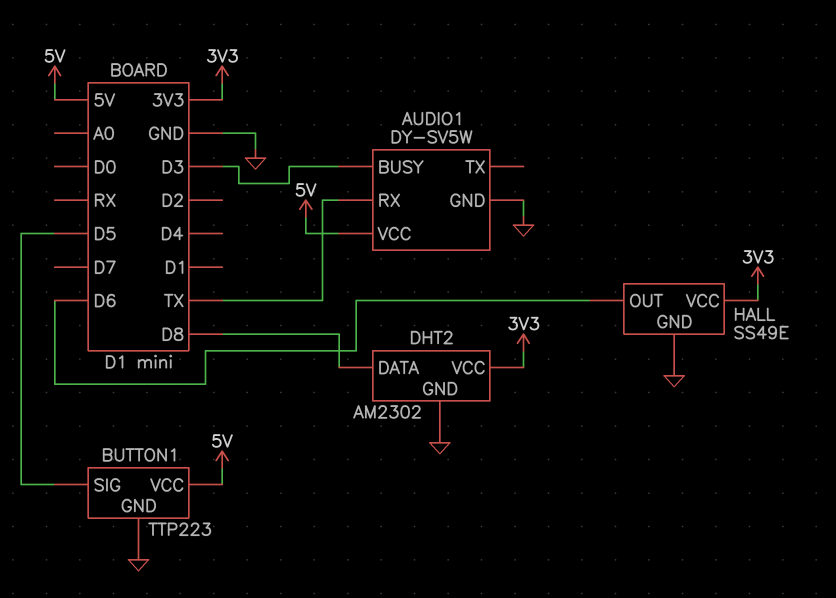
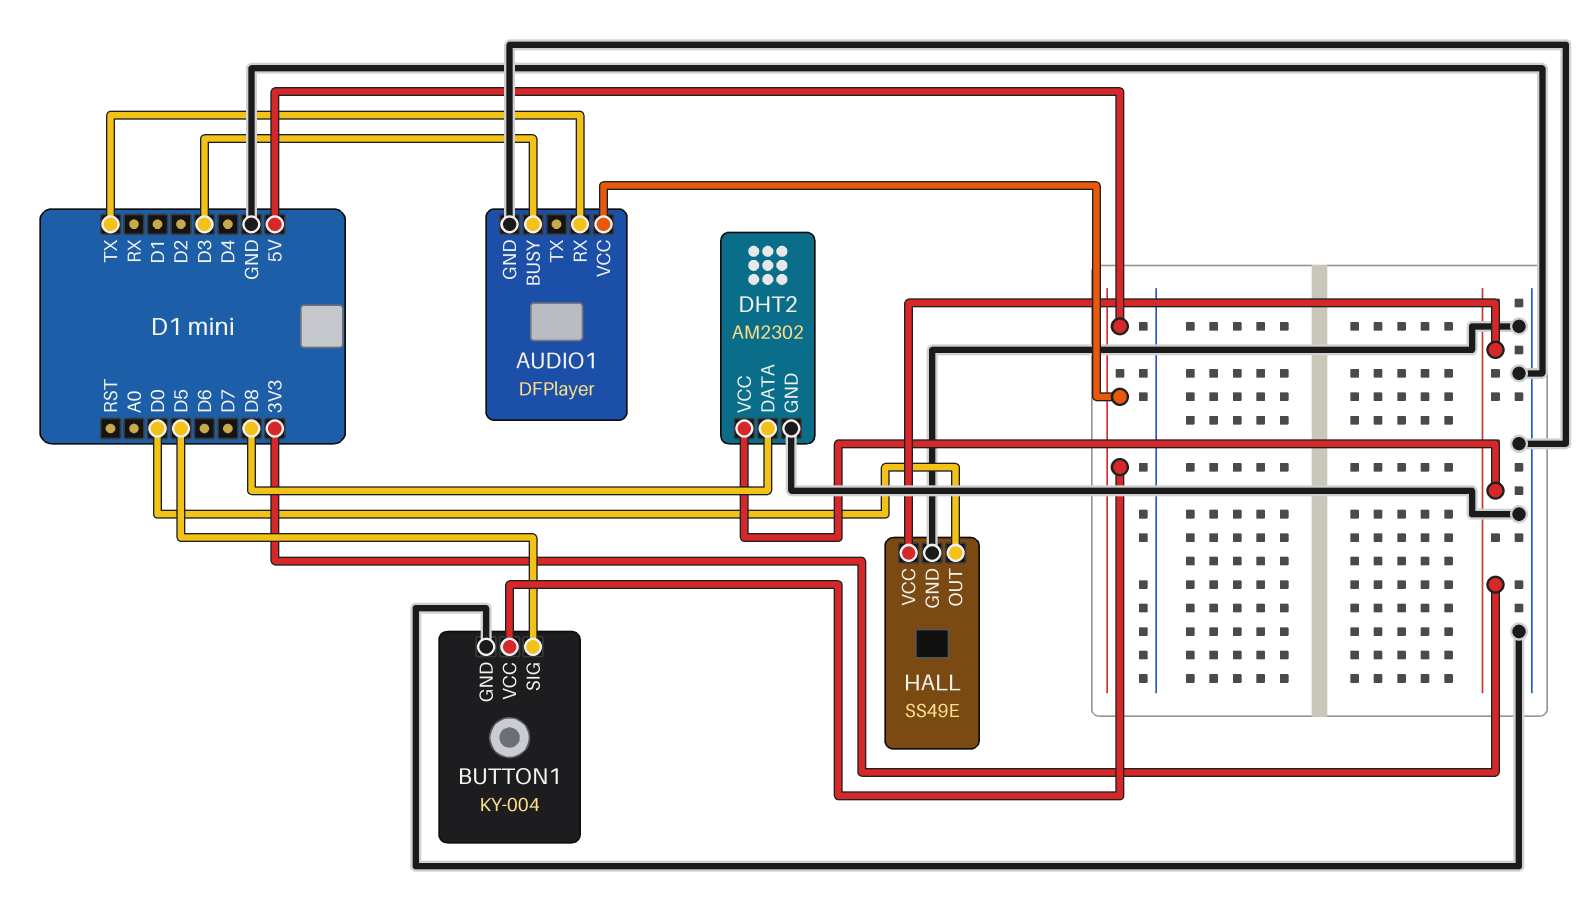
AUDIO1: DY-SV5W -> DFPlayer
BUTTON1: TTP223 -> KY-004
HALL pin OUT: D6 -> D0

